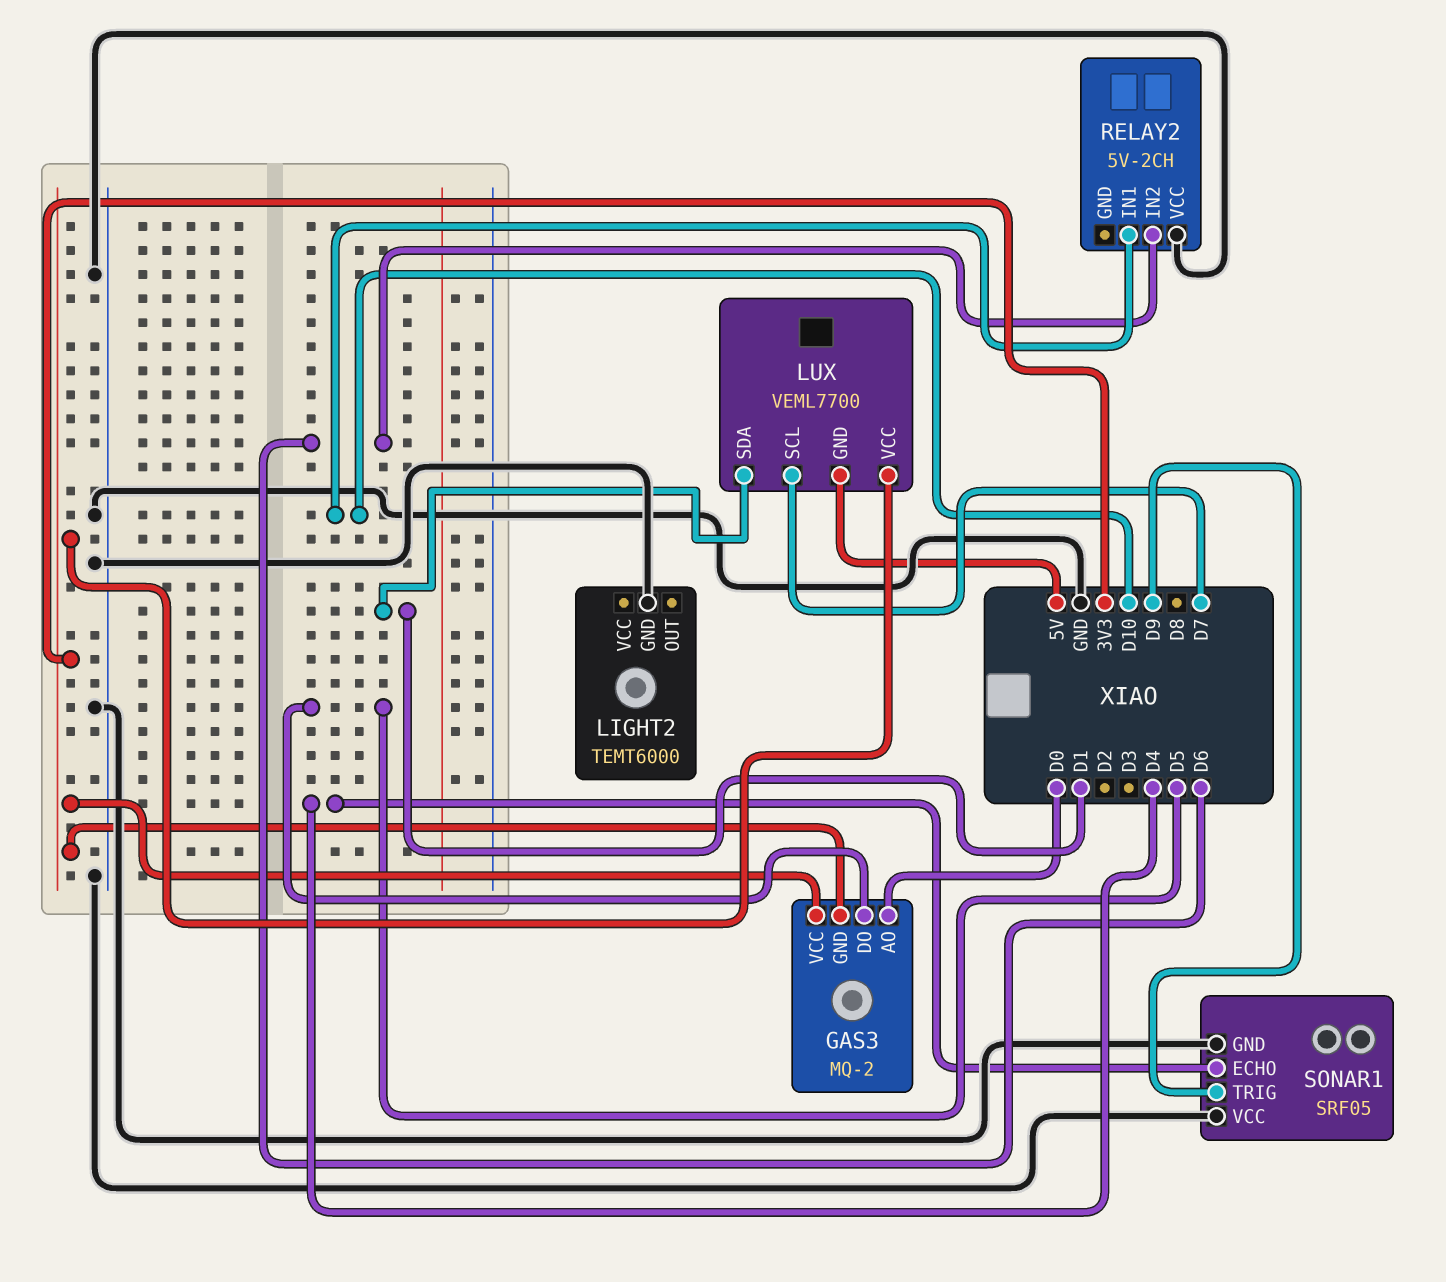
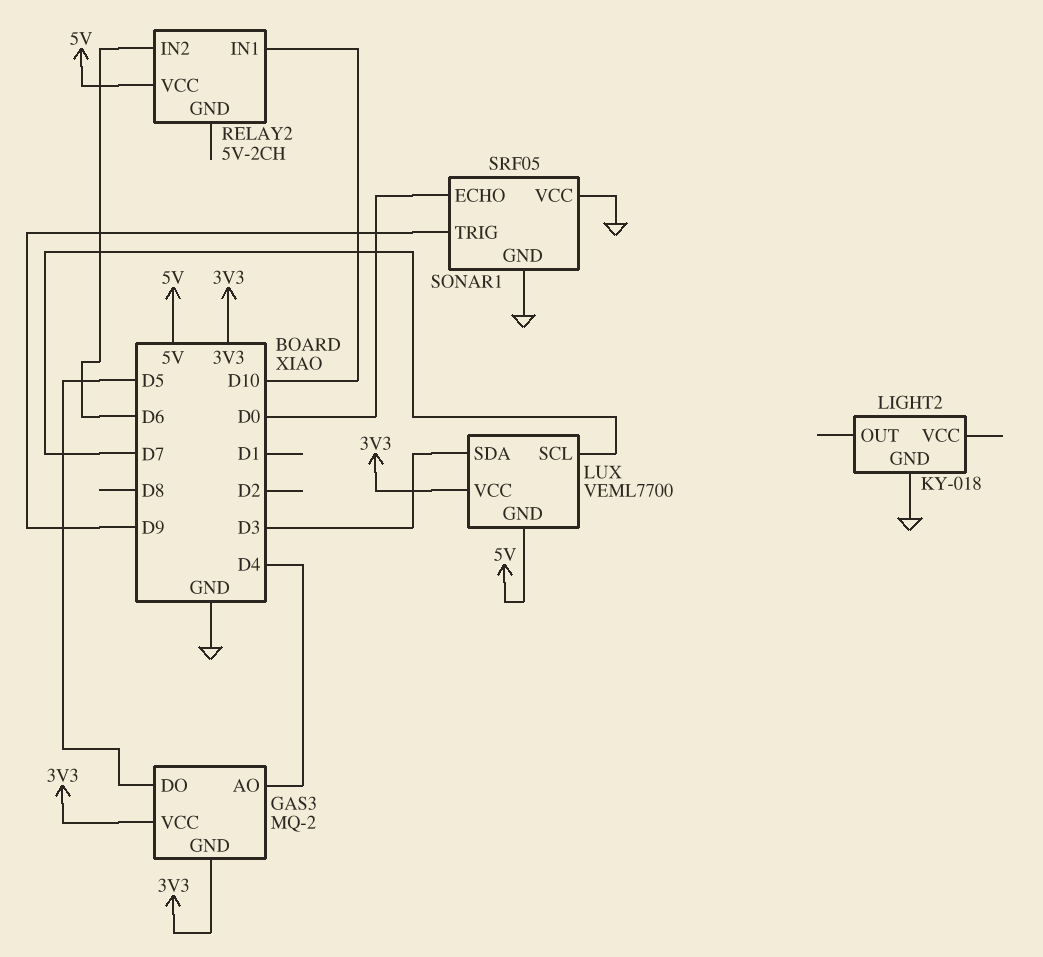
GAS3 pin AO: D0 -> D4
LIGHT2: TEMT6000 -> KY-018
LUX pin SDA: D1 -> D3
RELAY2 pin VCC: GND -> 5V
SONAR1 pin ECHO: D4 -> D0

